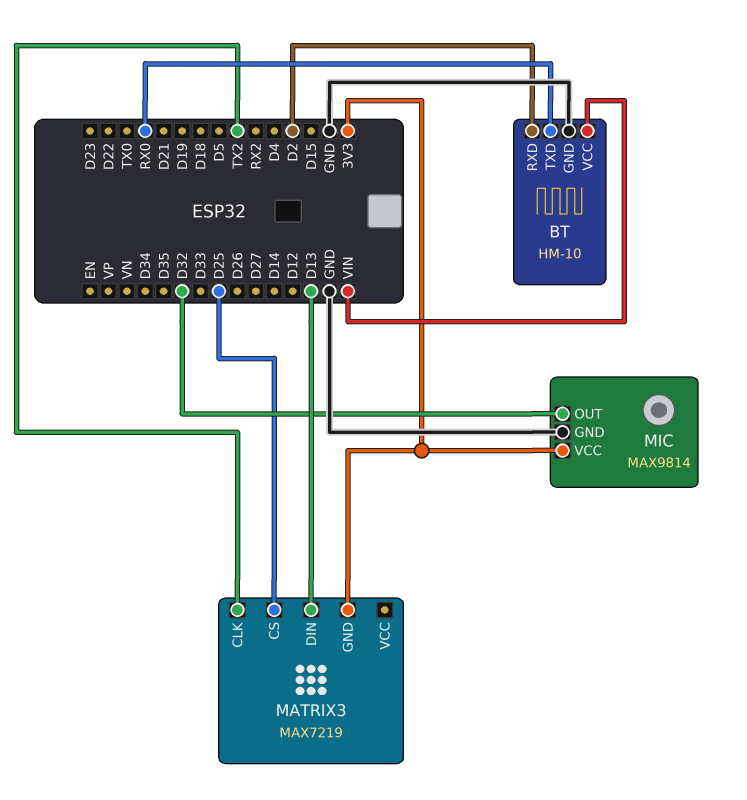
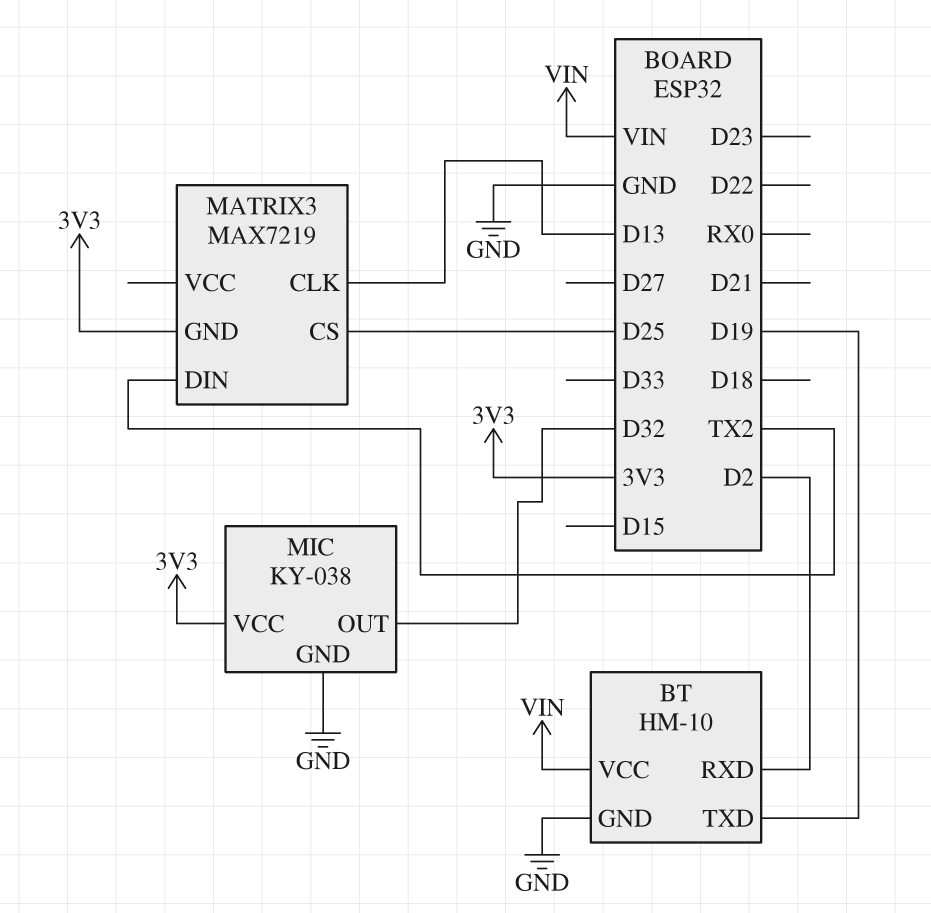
BT pin TXD: RX0 -> D19
MATRIX3 pin CLK: TX2 -> D13
MATRIX3 pin DIN: D13 -> TX2
MIC: MAX9814 -> KY-038

